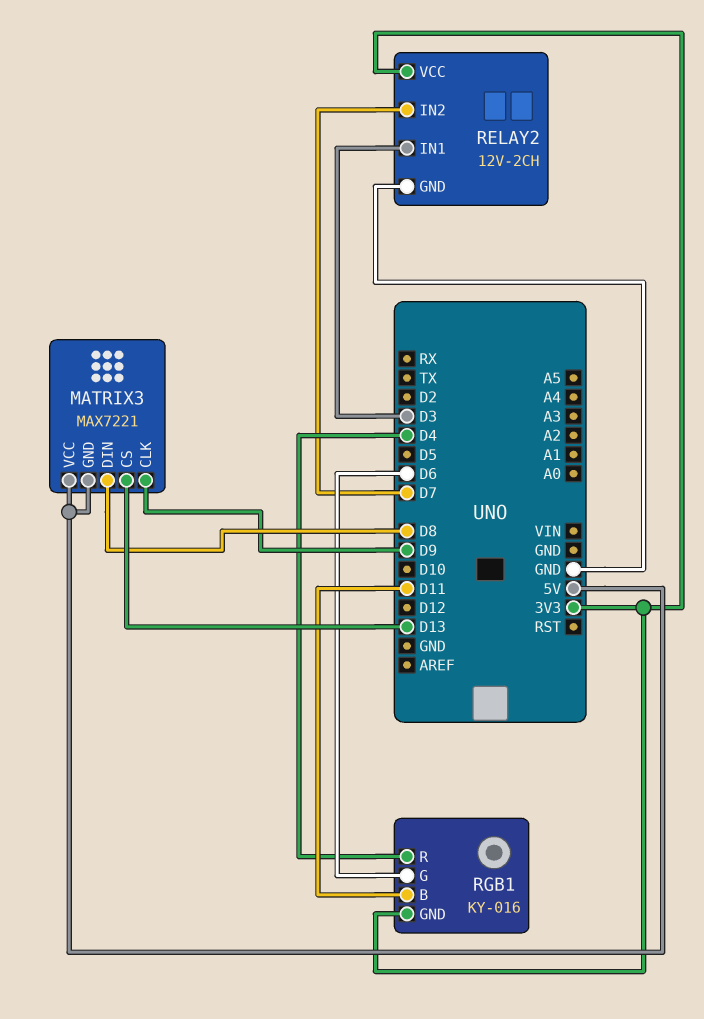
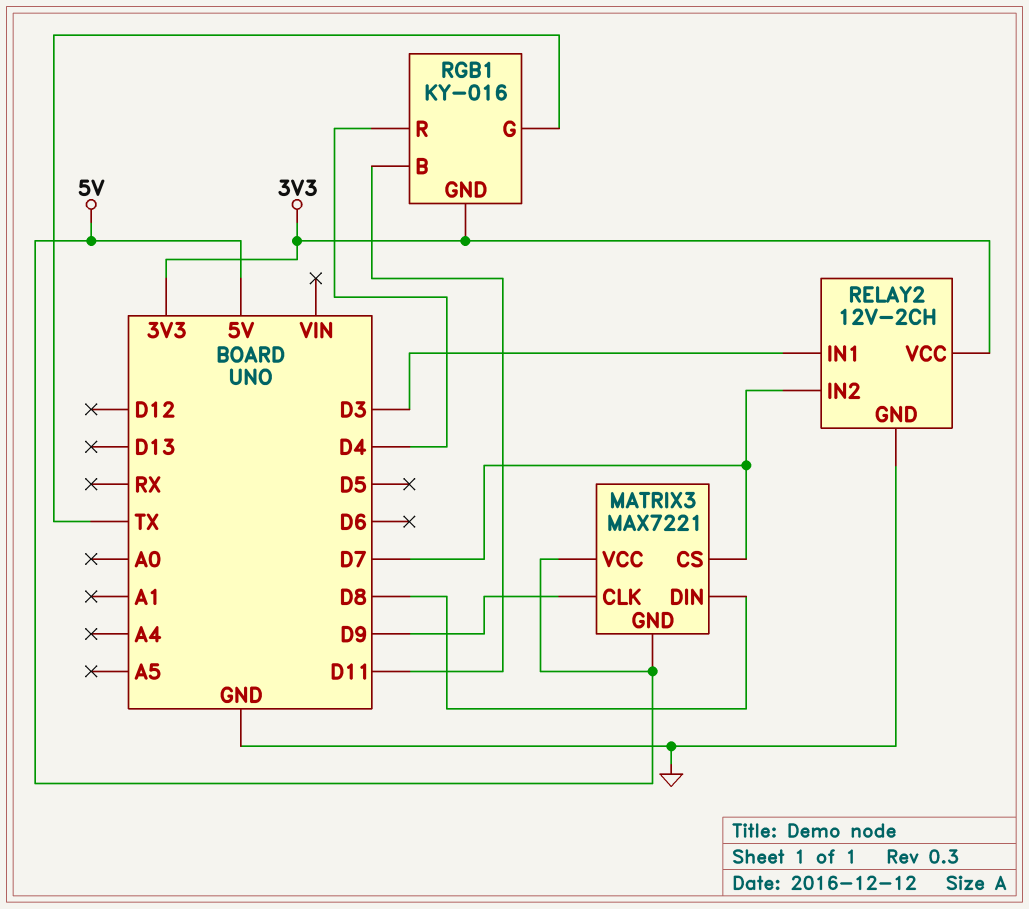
MATRIX3 pin CS: D13 -> D7
RGB1 pin G: D6 -> TX

